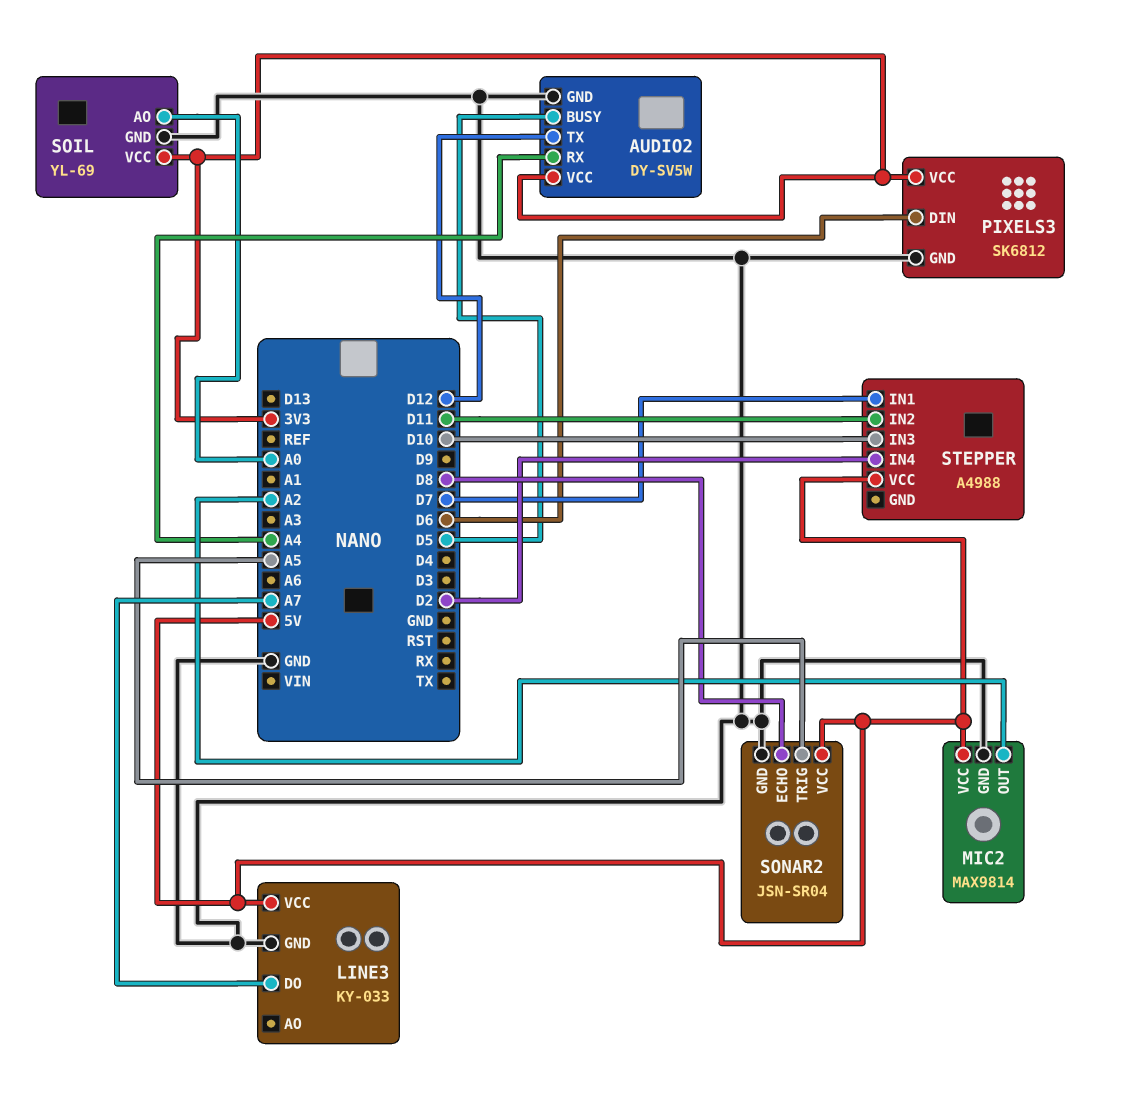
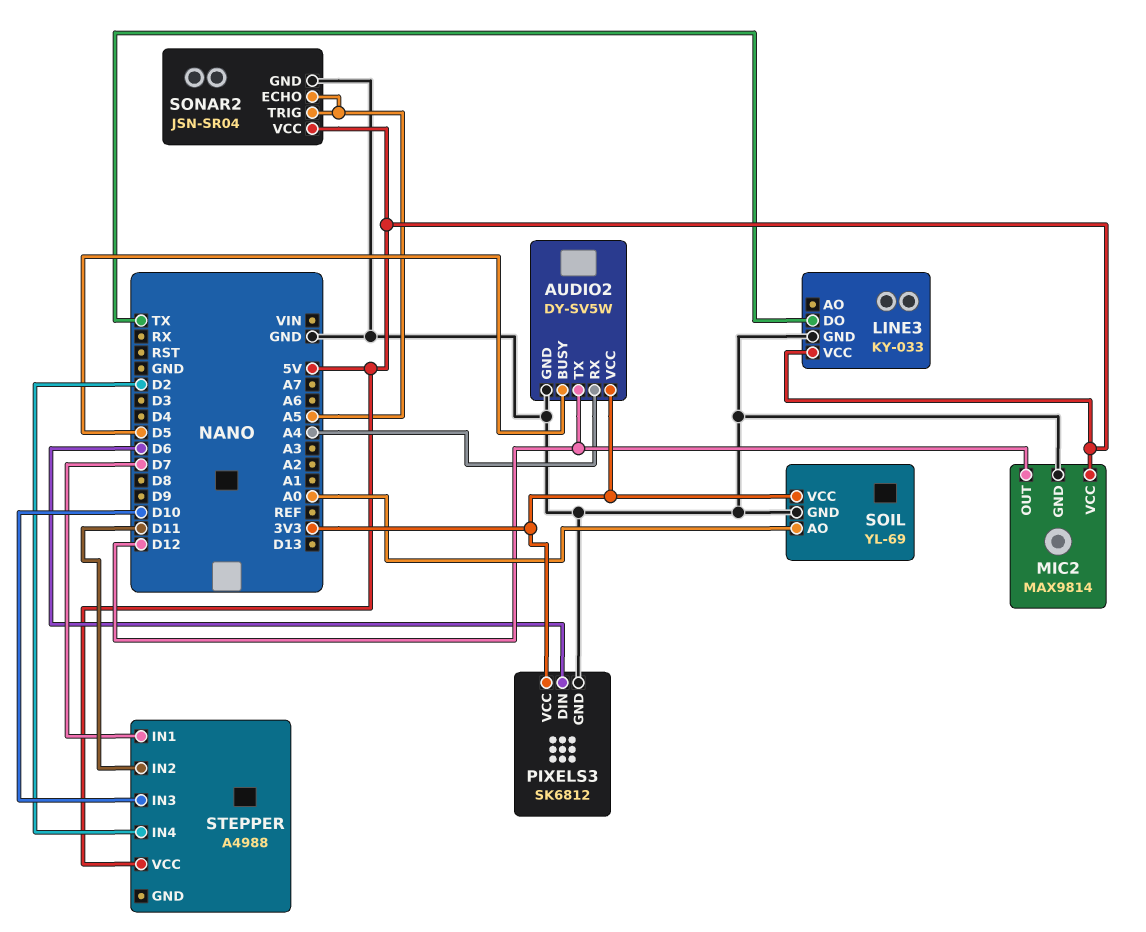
LINE3 pin DO: A7 -> TX
MIC2 pin OUT: A2 -> D12
SONAR2 pin ECHO: D8 -> A5

